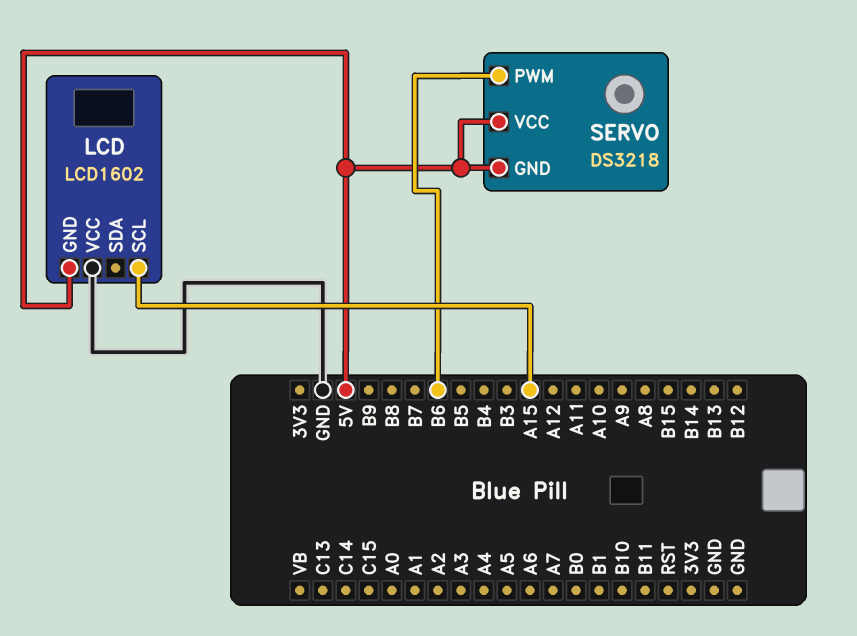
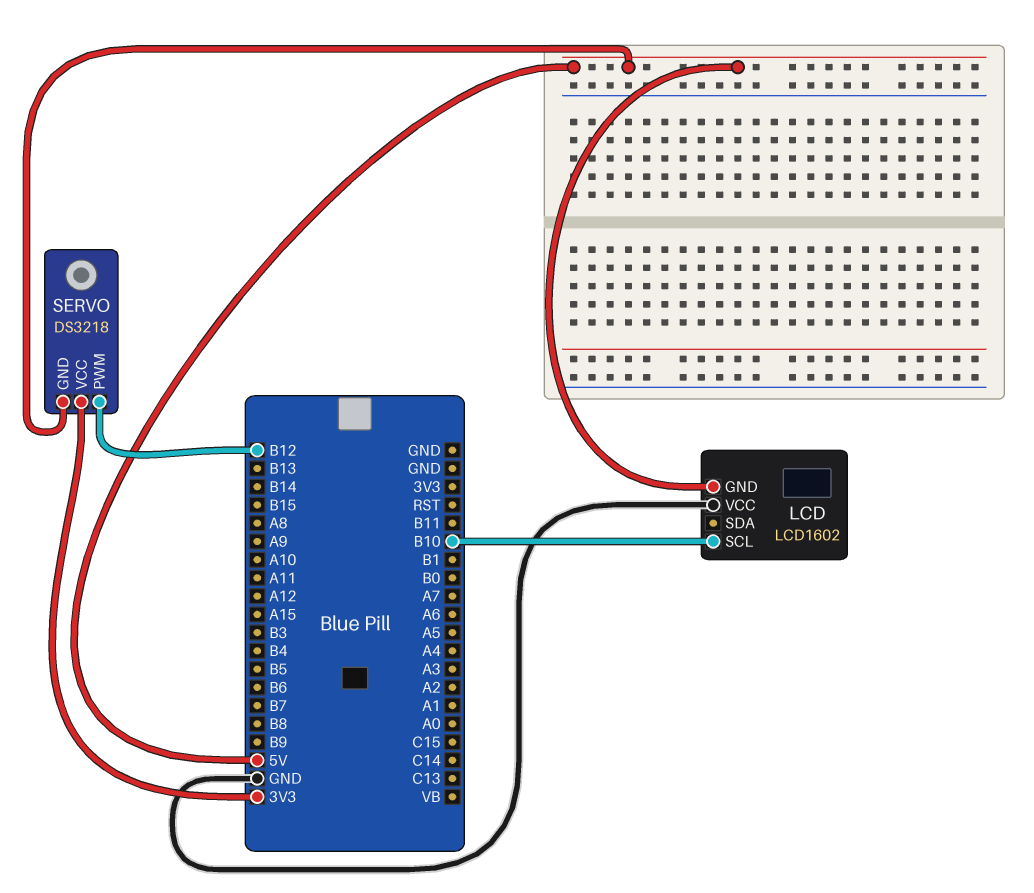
LCD pin SCL: A15 -> B10
SERVO pin PWM: B6 -> B12
SERVO pin VCC: 5V -> 3V3

